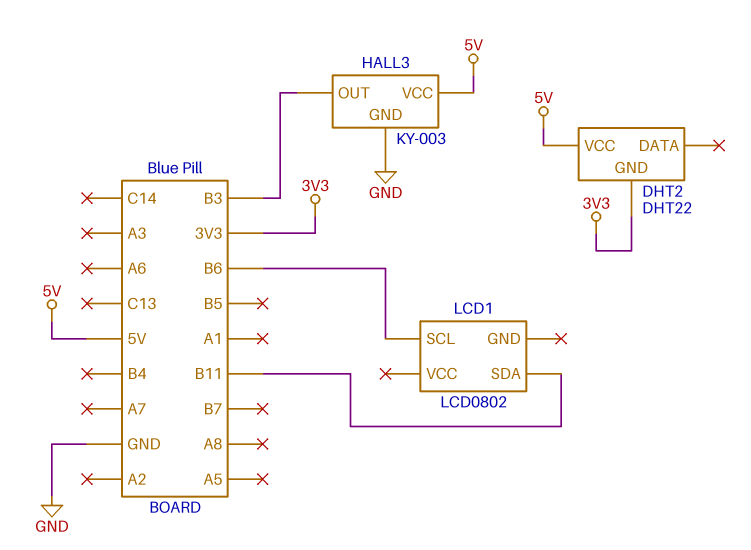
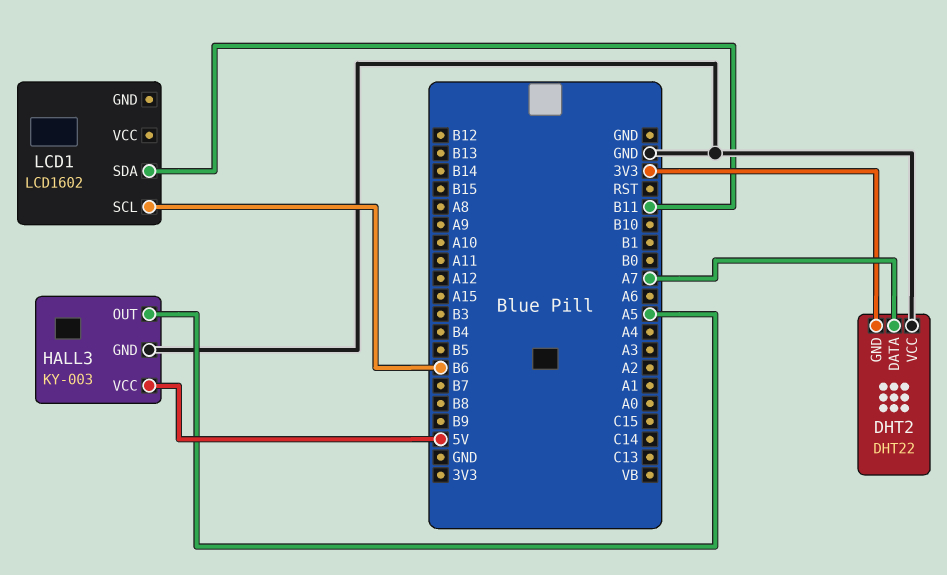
DHT2 pin DATA: none -> A7
DHT2 pin VCC: 5V -> GND
HALL3 pin OUT: B3 -> A5
LCD1: LCD0802 -> LCD1602

